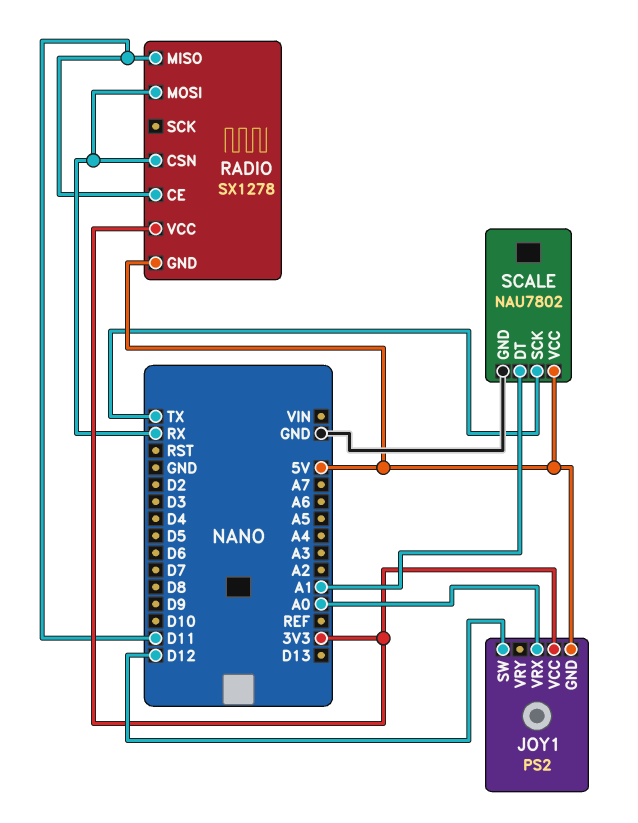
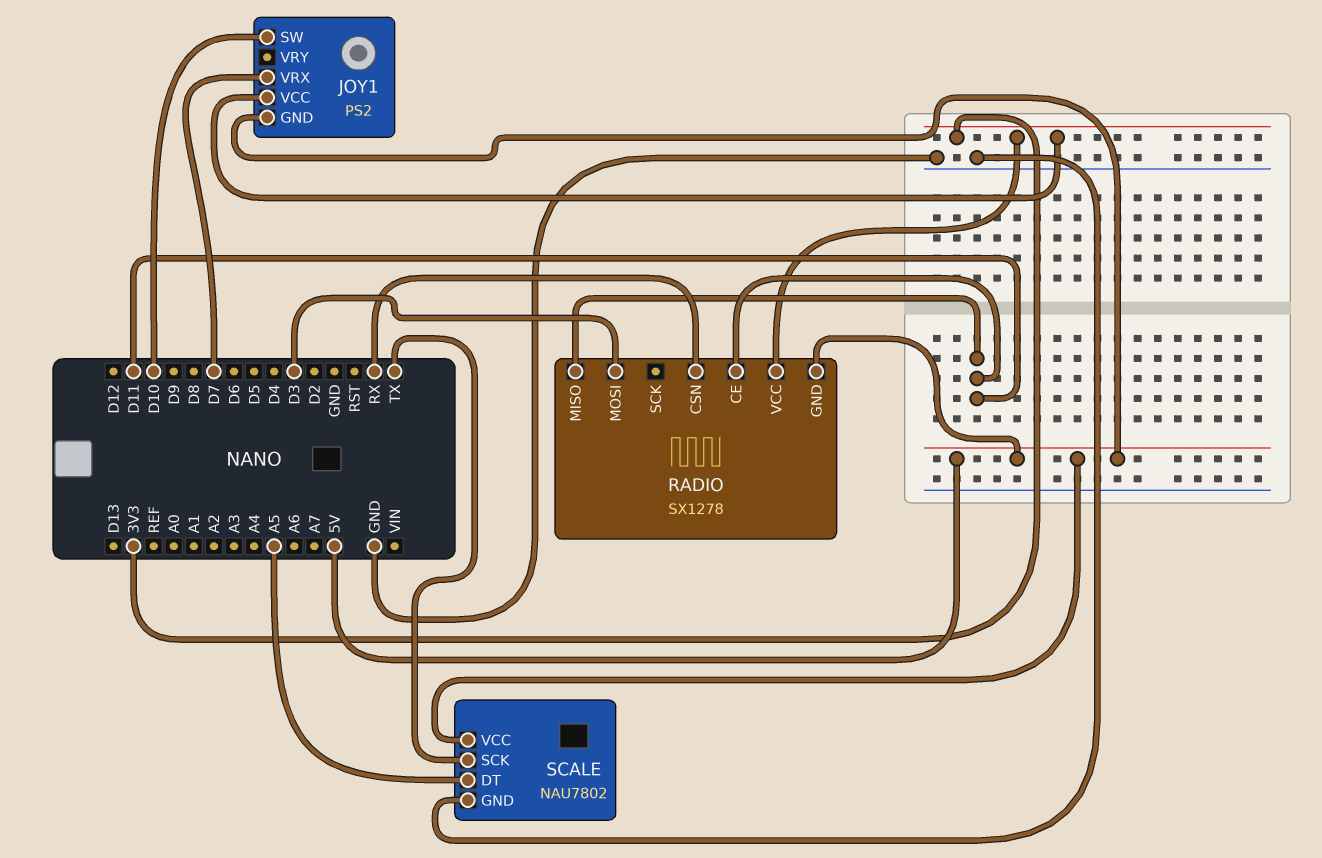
JOY1 pin SW: D12 -> D10
JOY1 pin VRX: A0 -> D7
RADIO pin MOSI: RX -> D3
SCALE pin DT: A1 -> A5

